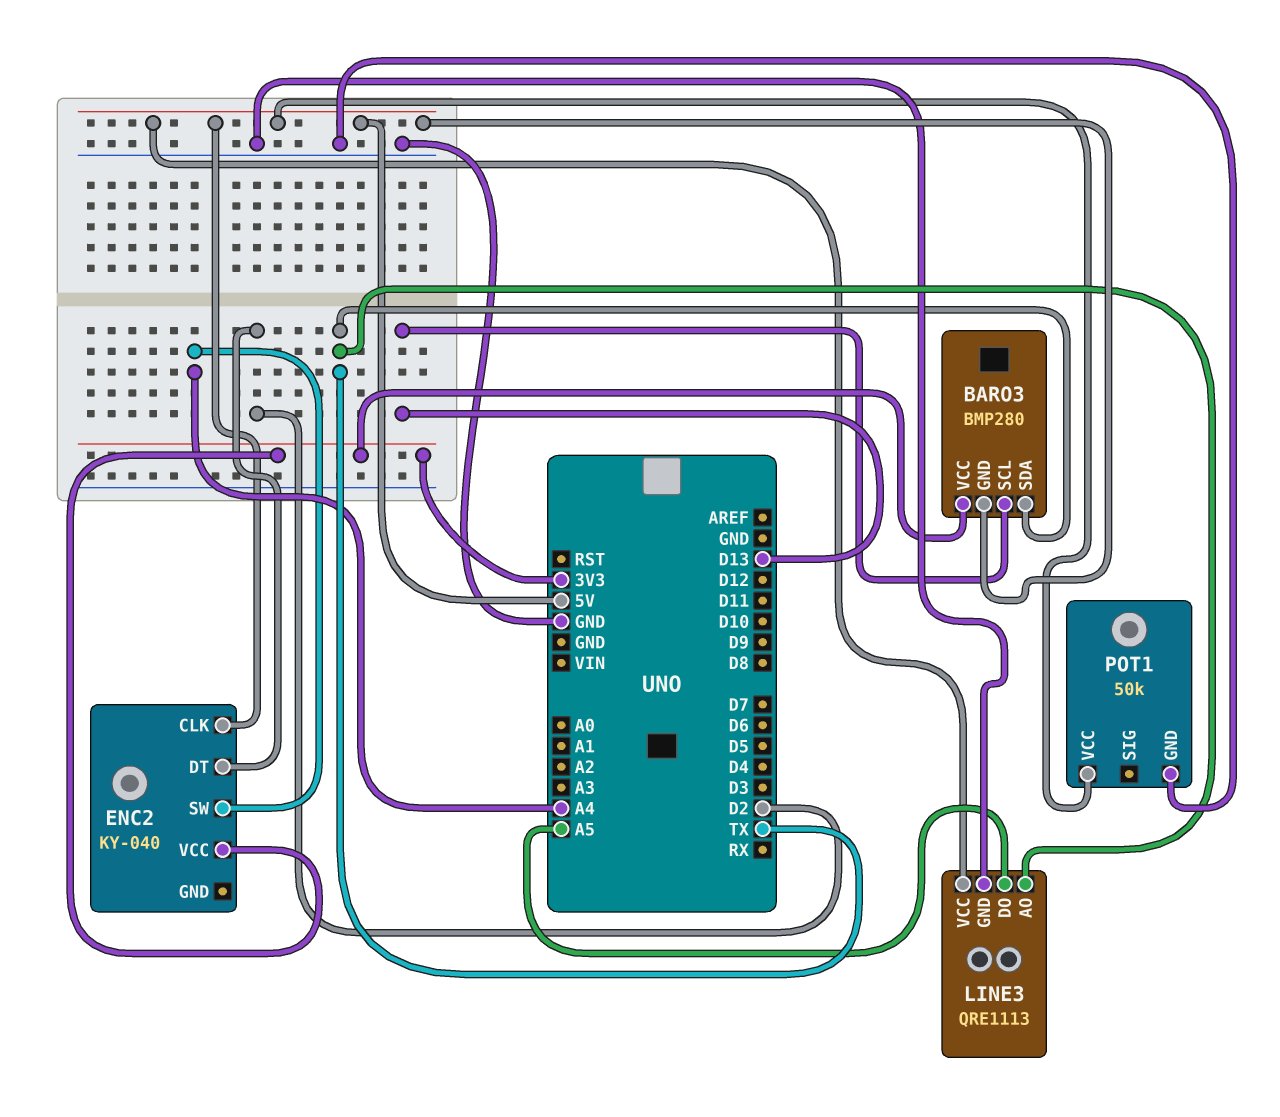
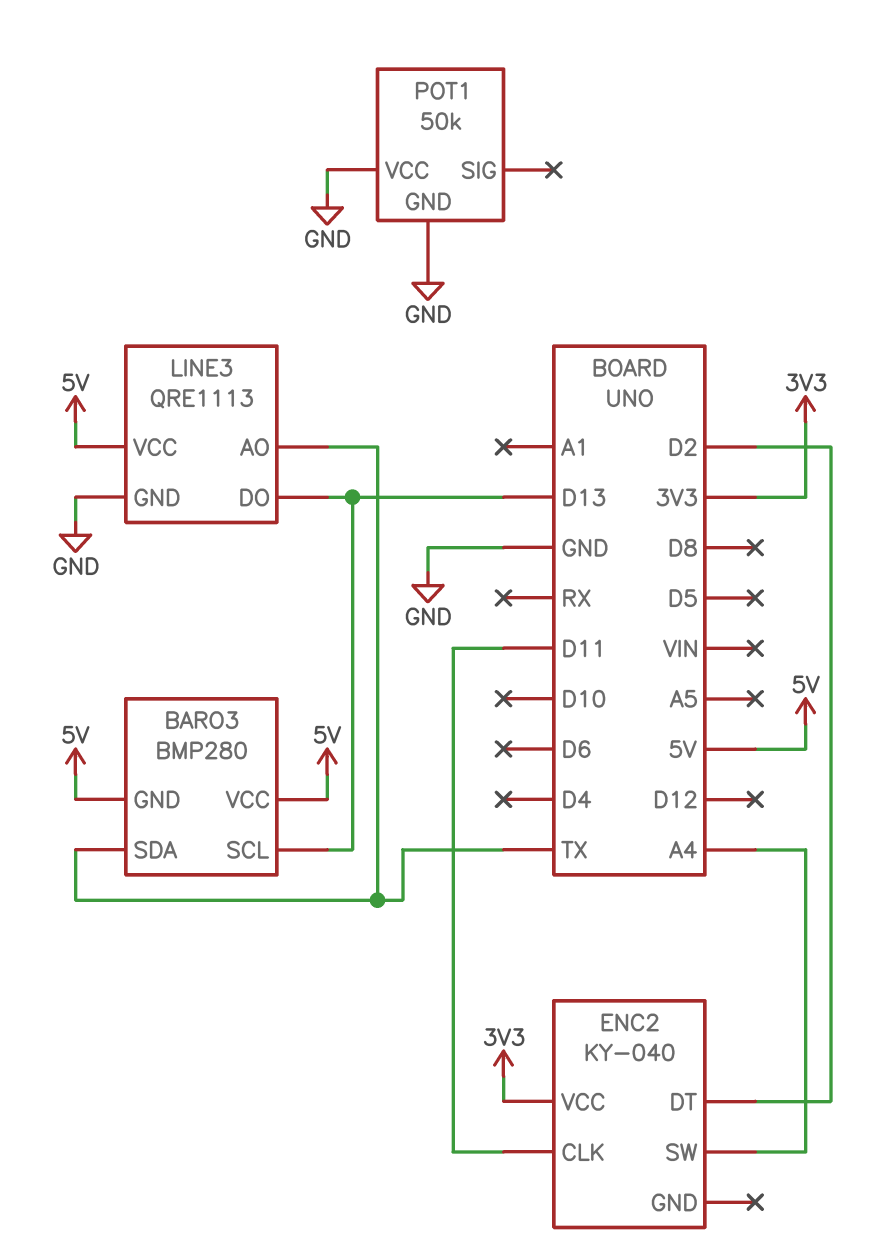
BARO3 pin VCC: 3V3 -> 5V
ENC2 pin CLK: 5V -> D11
LINE3 pin DO: A5 -> D13
POT1 pin VCC: 5V -> GND

